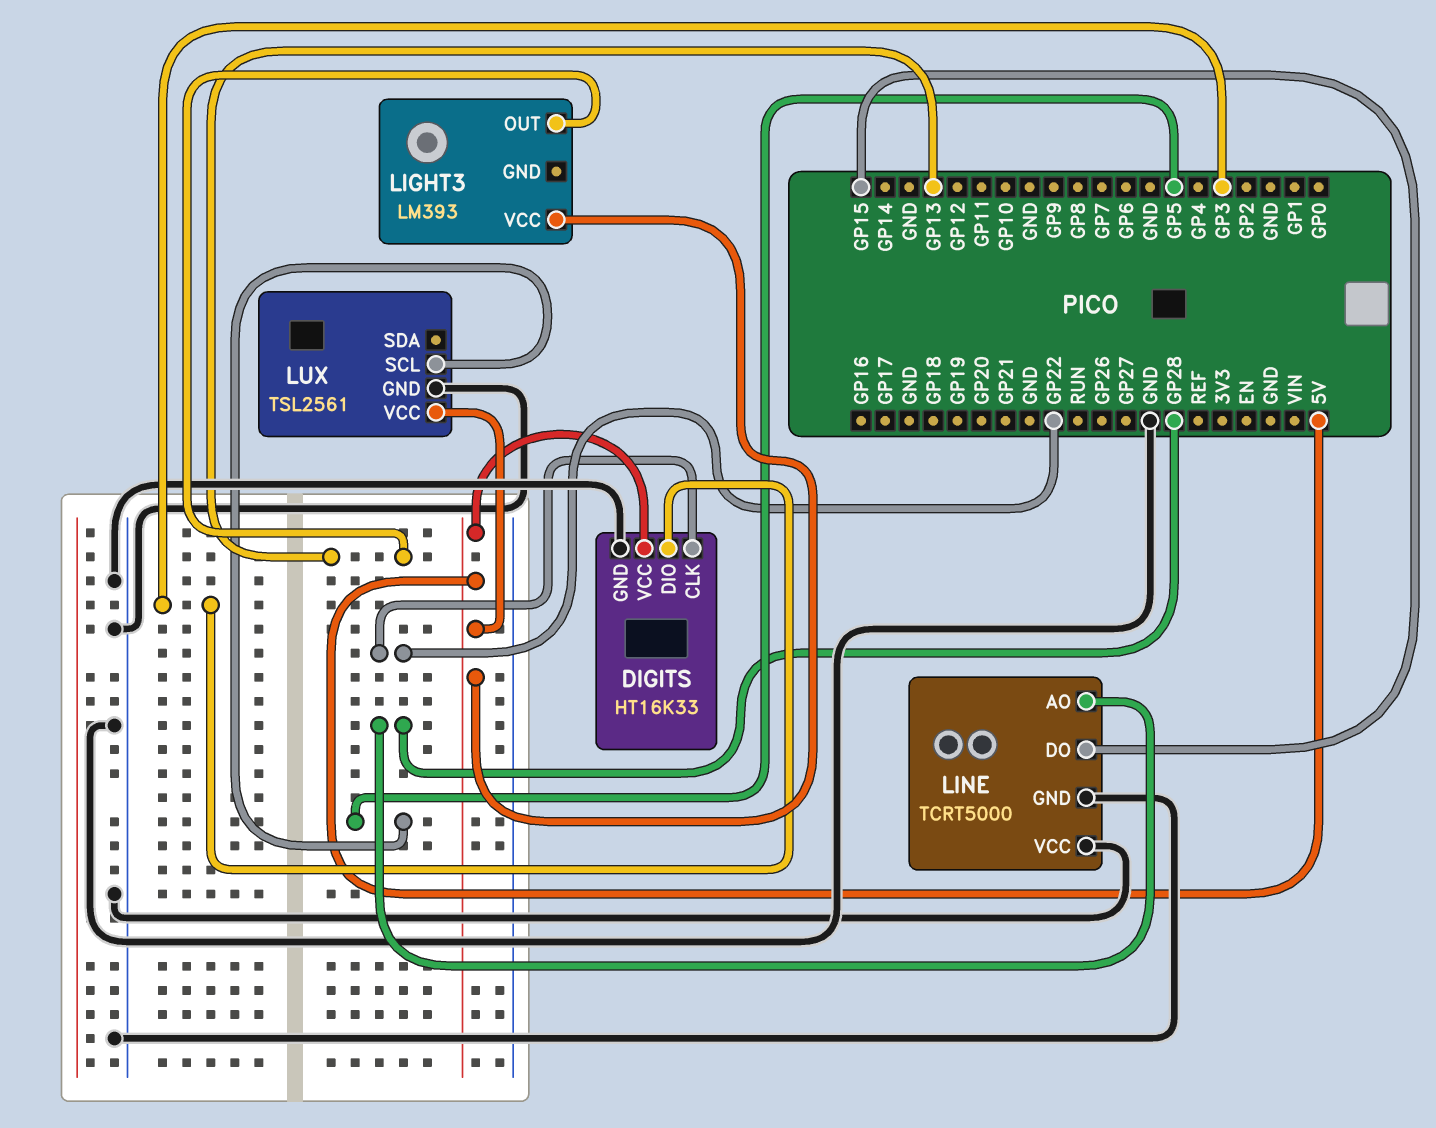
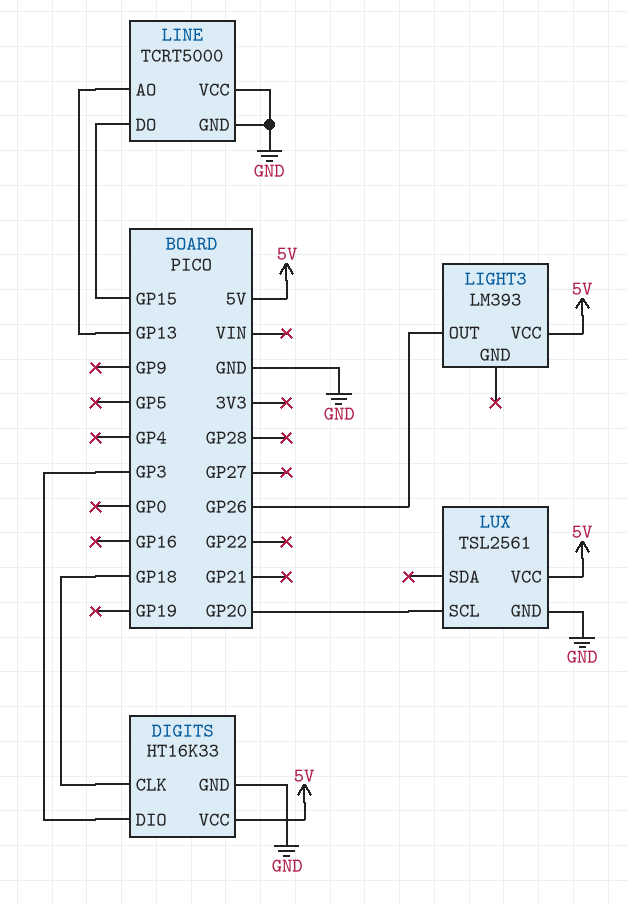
DIGITS pin CLK: GP22 -> GP18
LIGHT3 pin OUT: GP13 -> GP26
LINE pin AO: GP28 -> GP13
LUX pin SCL: GP5 -> GP20

